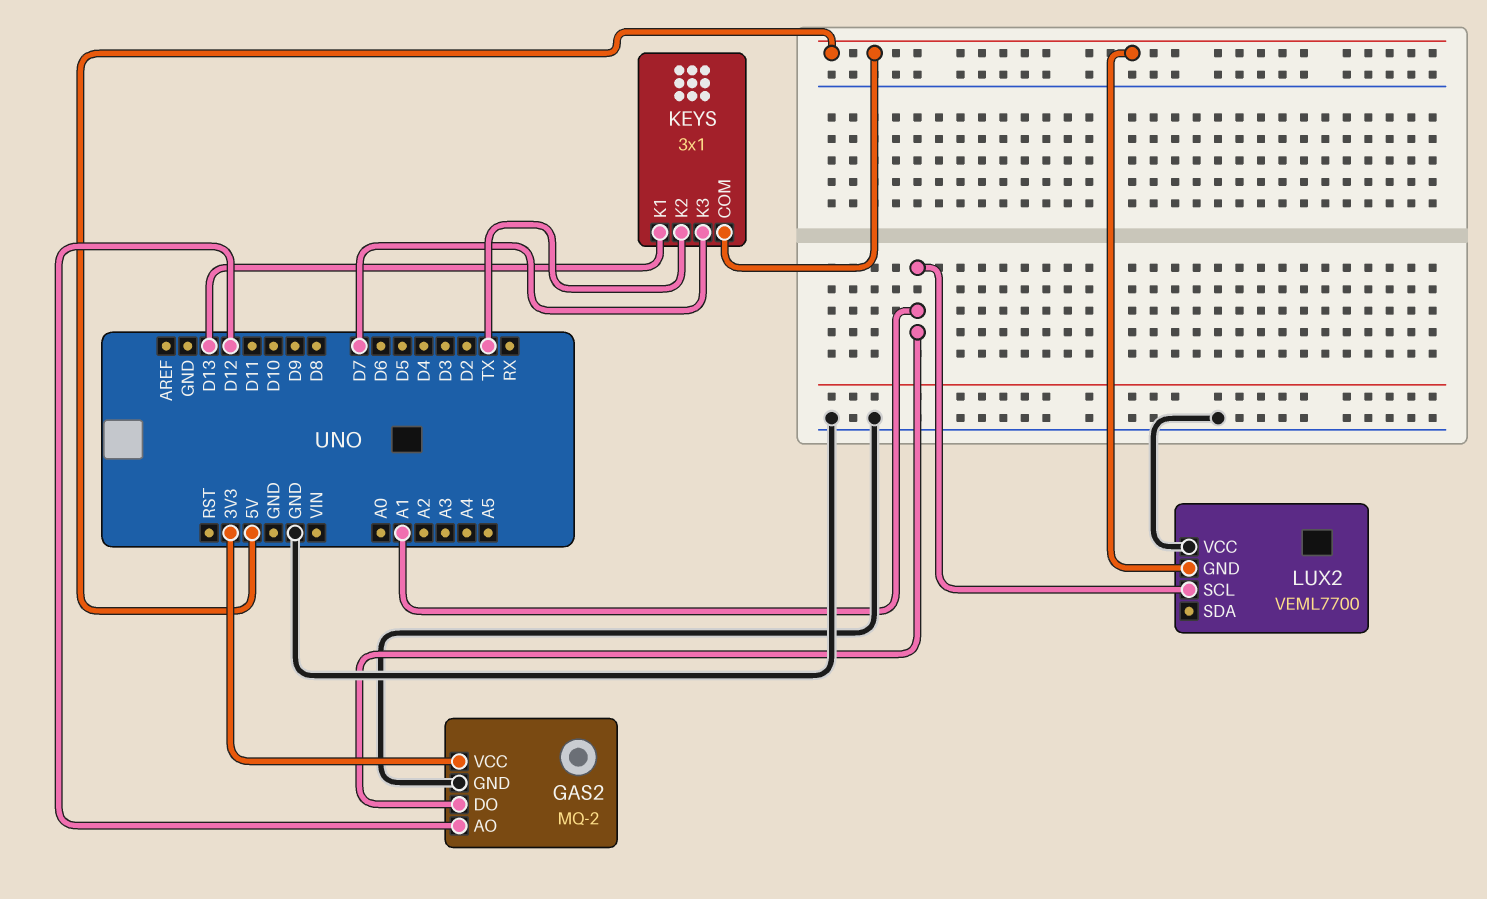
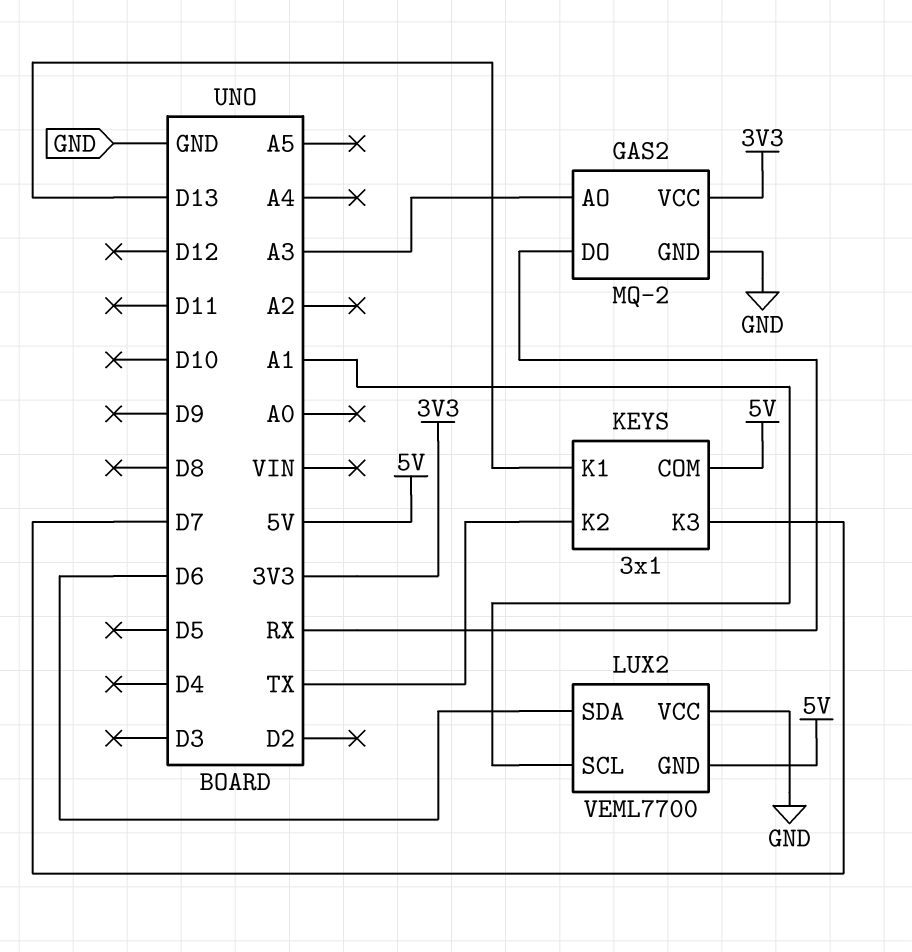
GAS2 pin AO: D12 -> A3
GAS2 pin DO: A1 -> RX
LUX2 pin SDA: none -> D6

